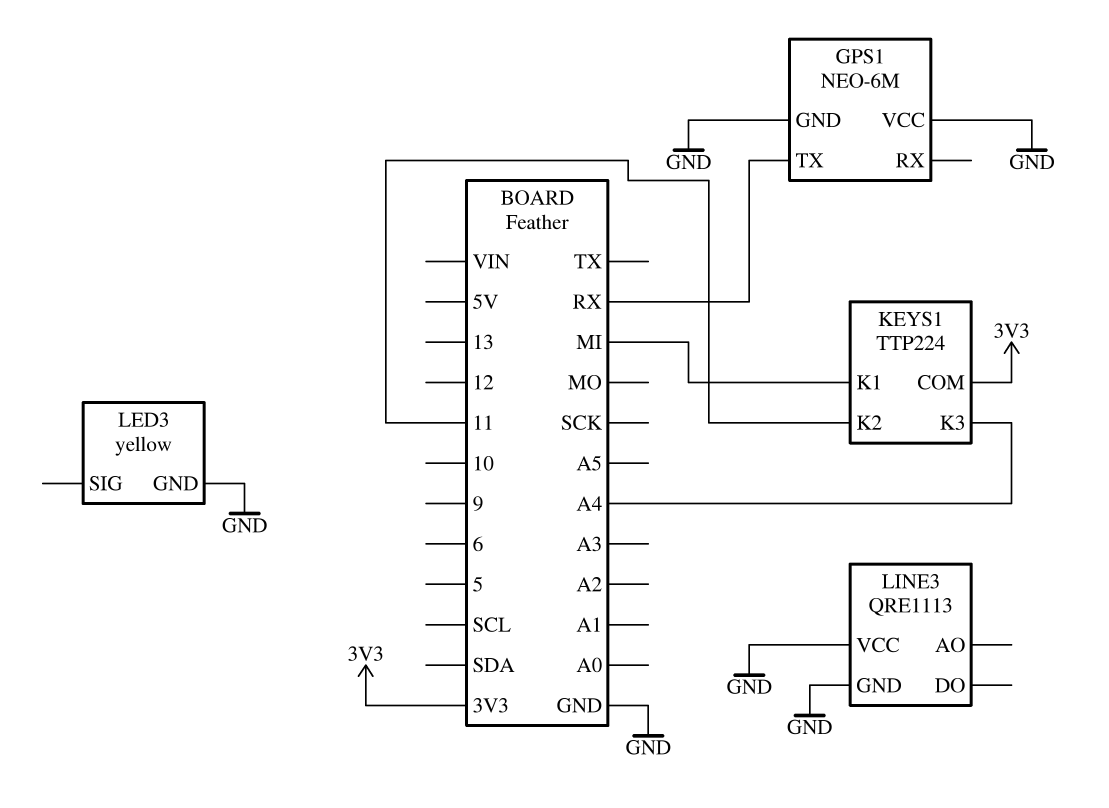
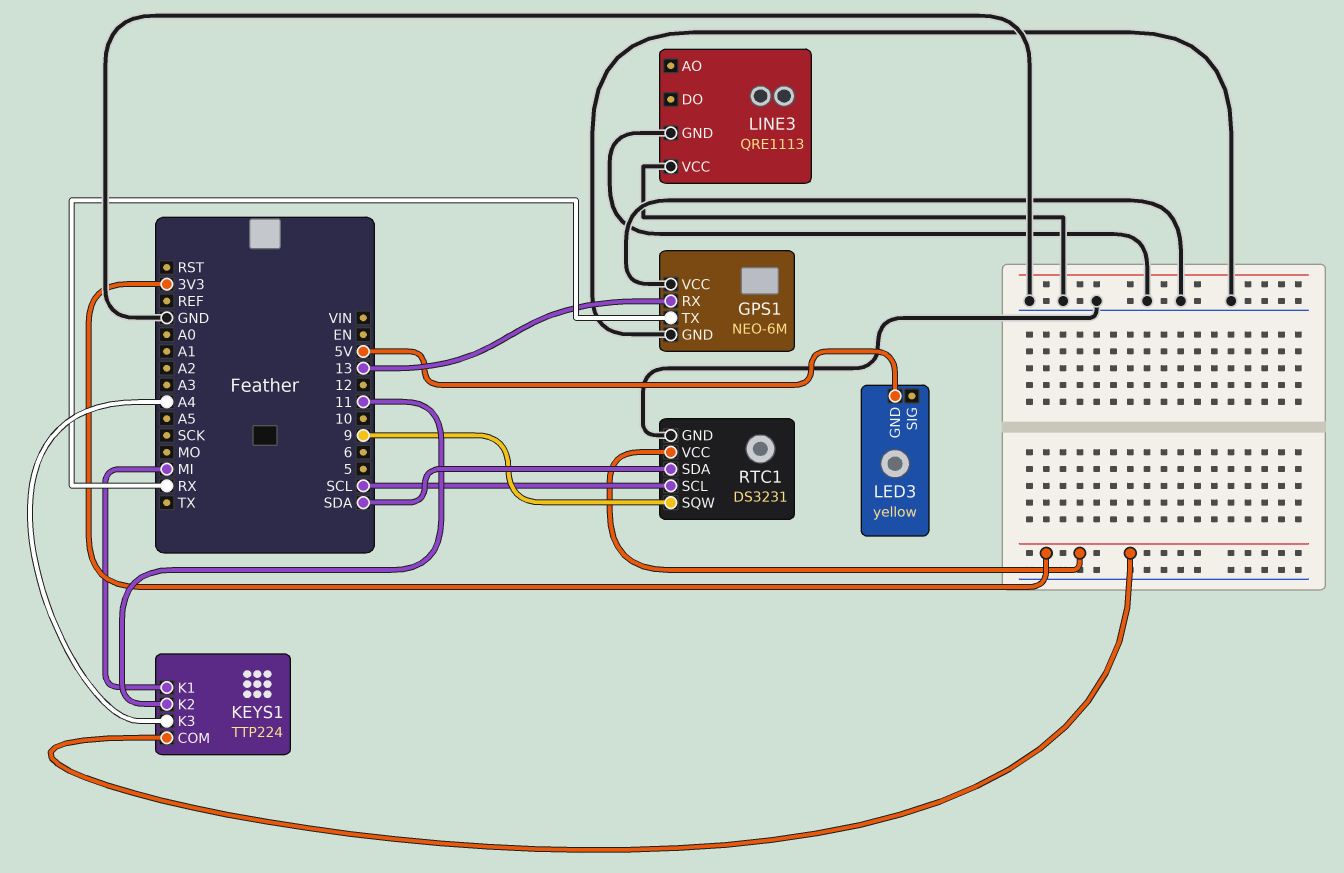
GPS1 pin RX: none -> 13
LED3 pin GND: GND -> 5V
RTC1: none -> DS3231
RTC1 pin GND: none -> GND
RTC1 pin SCL: none -> SCL
RTC1 pin SDA: none -> SDA
RTC1 pin SQW: none -> 9
RTC1 pin VCC: none -> 3V3

